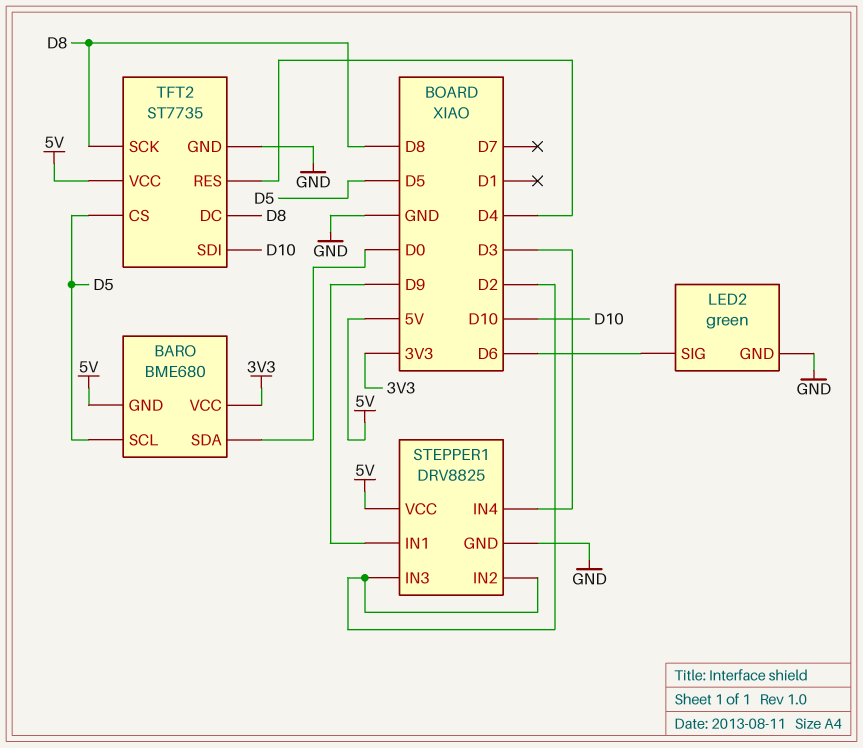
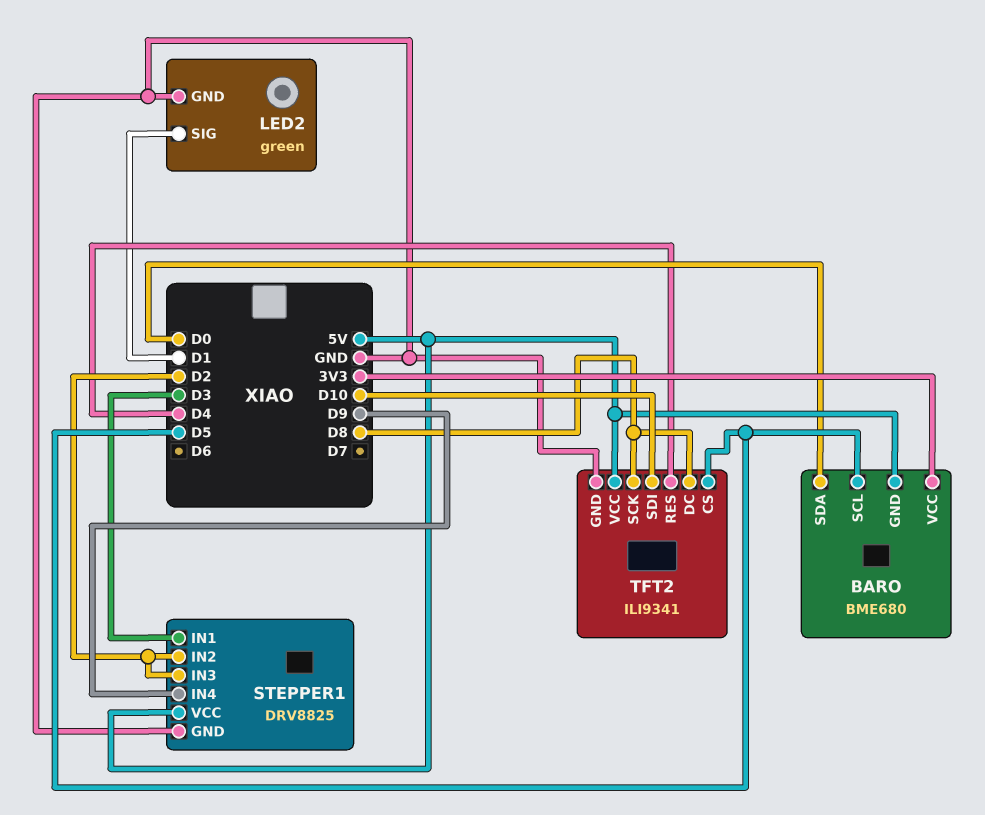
LED2 pin SIG: D6 -> D1
STEPPER1 pin IN1: D9 -> D3
STEPPER1 pin IN4: D3 -> D9
TFT2: ST7735 -> ILI9341

